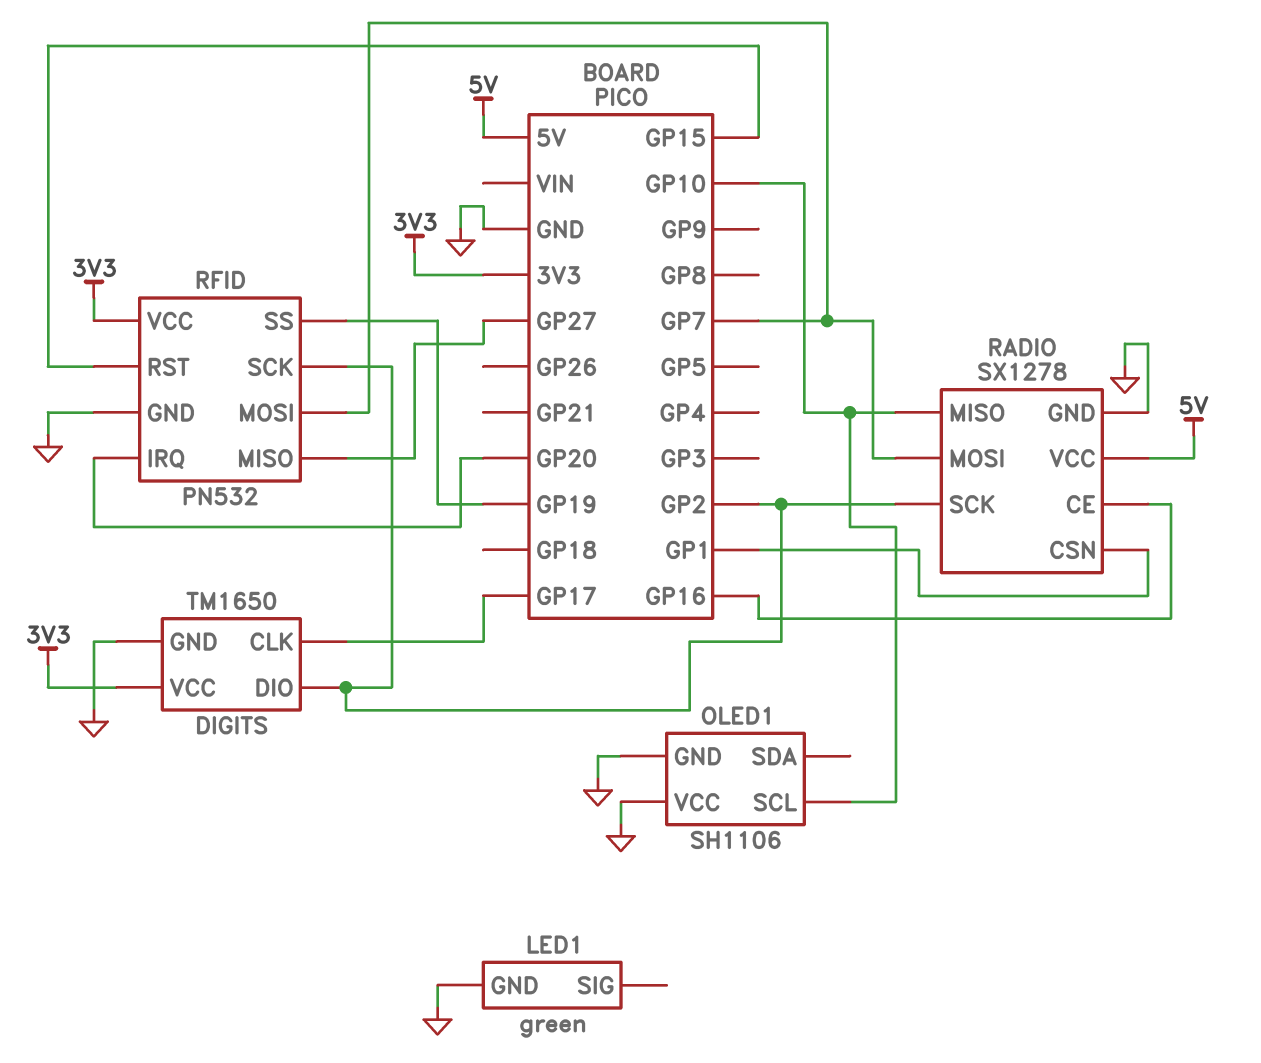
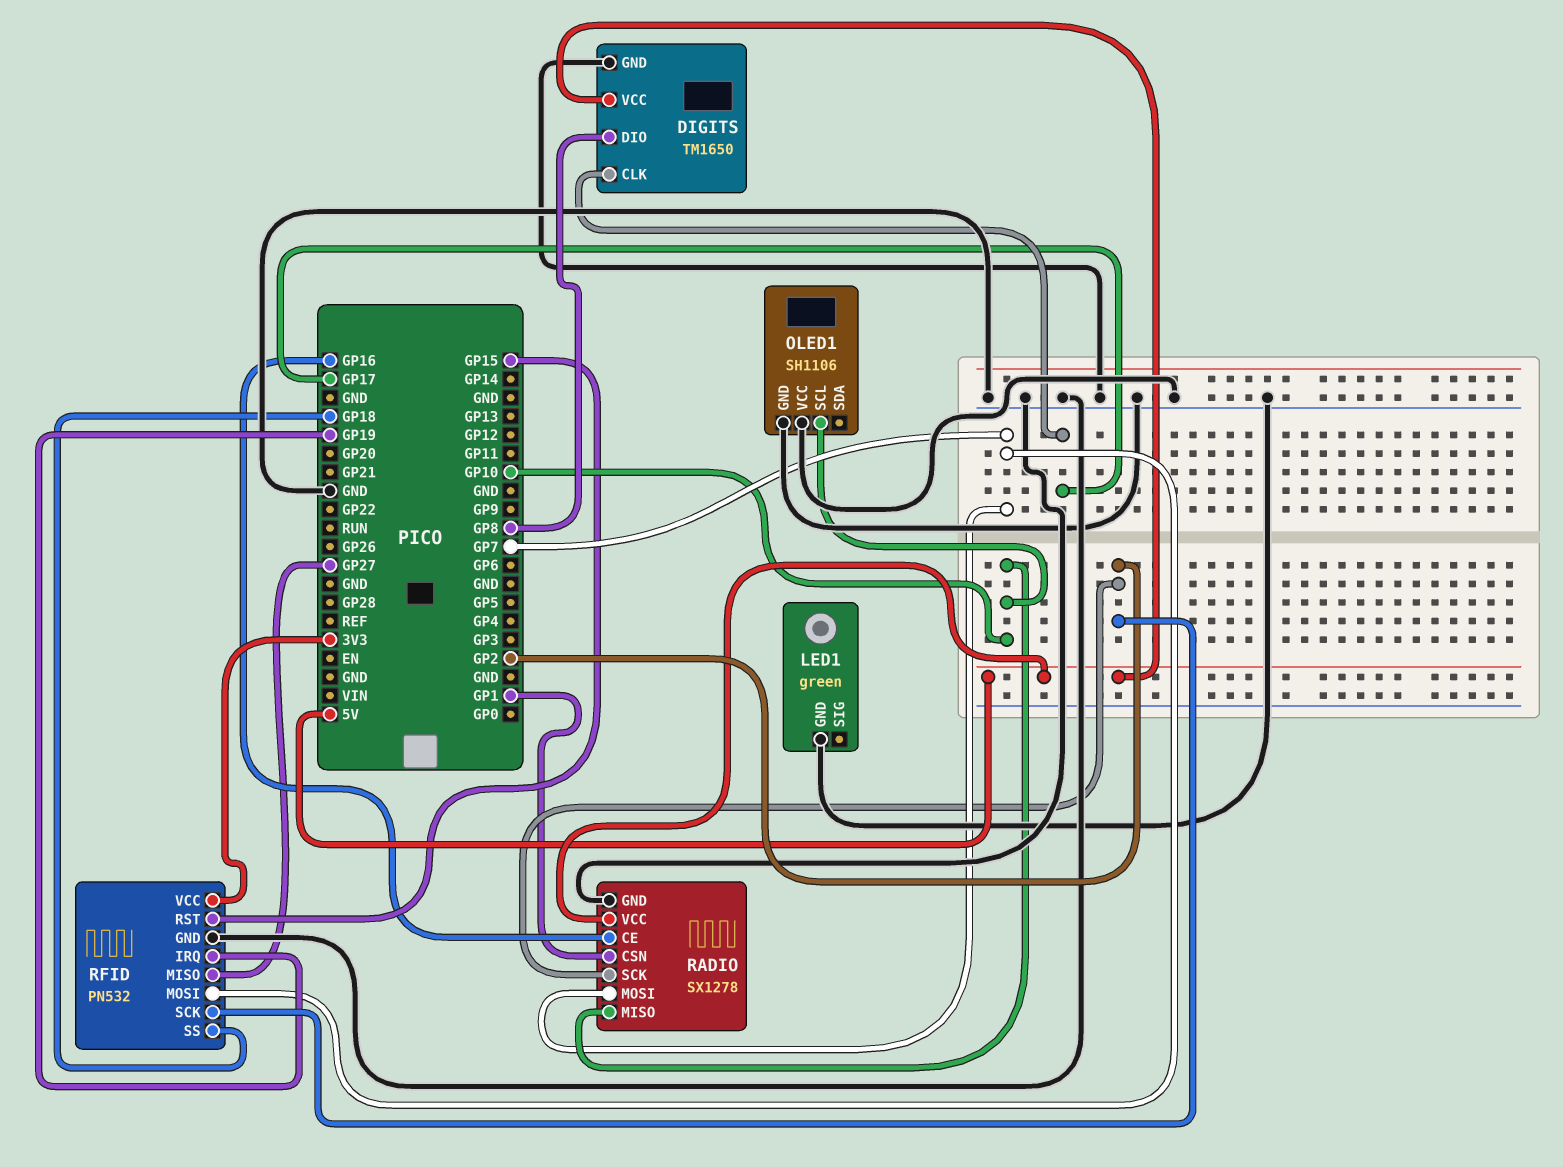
DIGITS pin DIO: GP2 -> GP8
DIGITS pin VCC: 3V3 -> 5V
RFID pin IRQ: GP20 -> GP19
RFID pin SS: GP19 -> GP18

